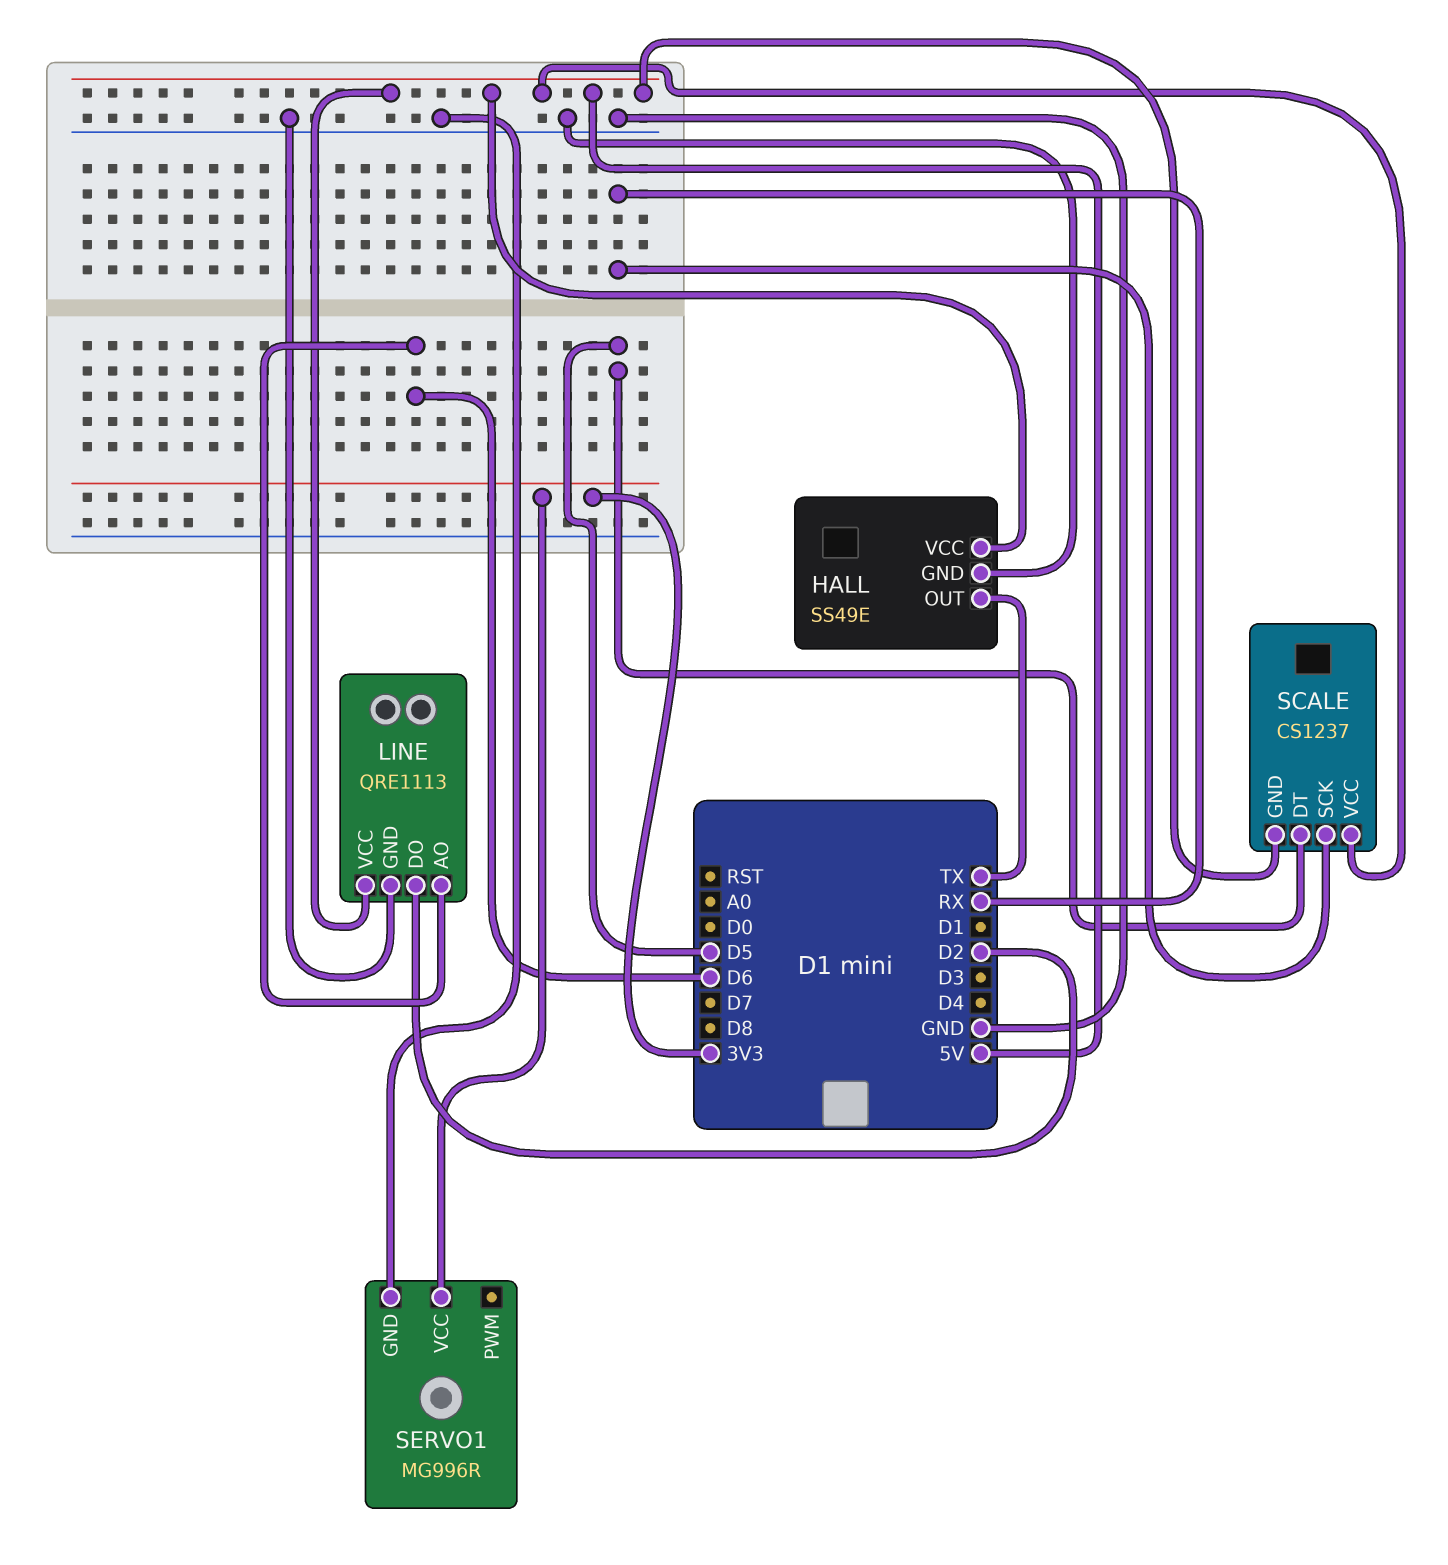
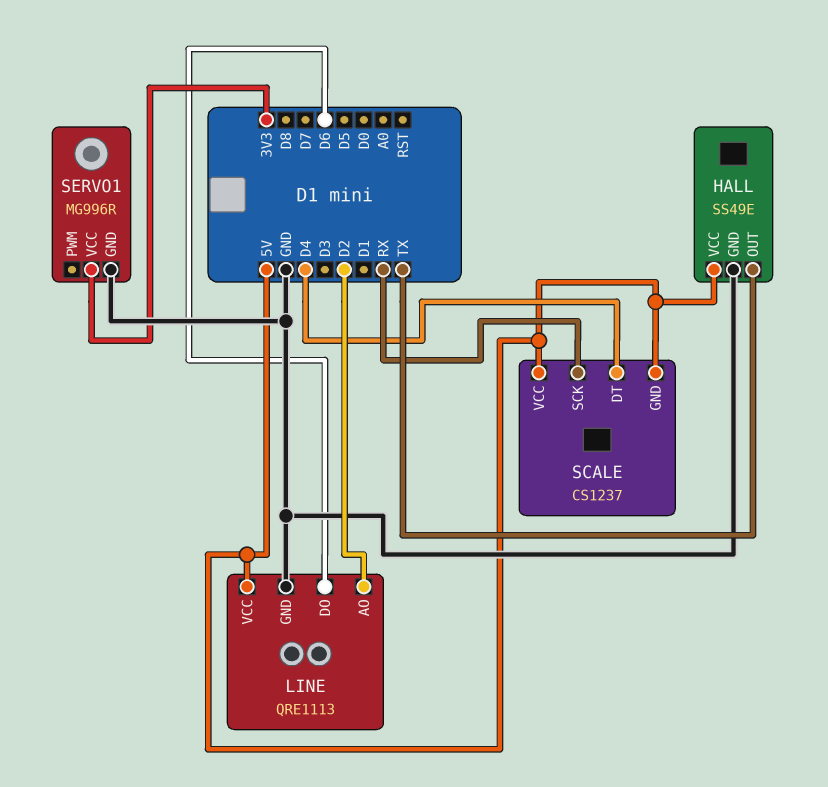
LINE pin AO: D6 -> D2
LINE pin DO: D2 -> D6
SCALE pin DT: D5 -> D4

